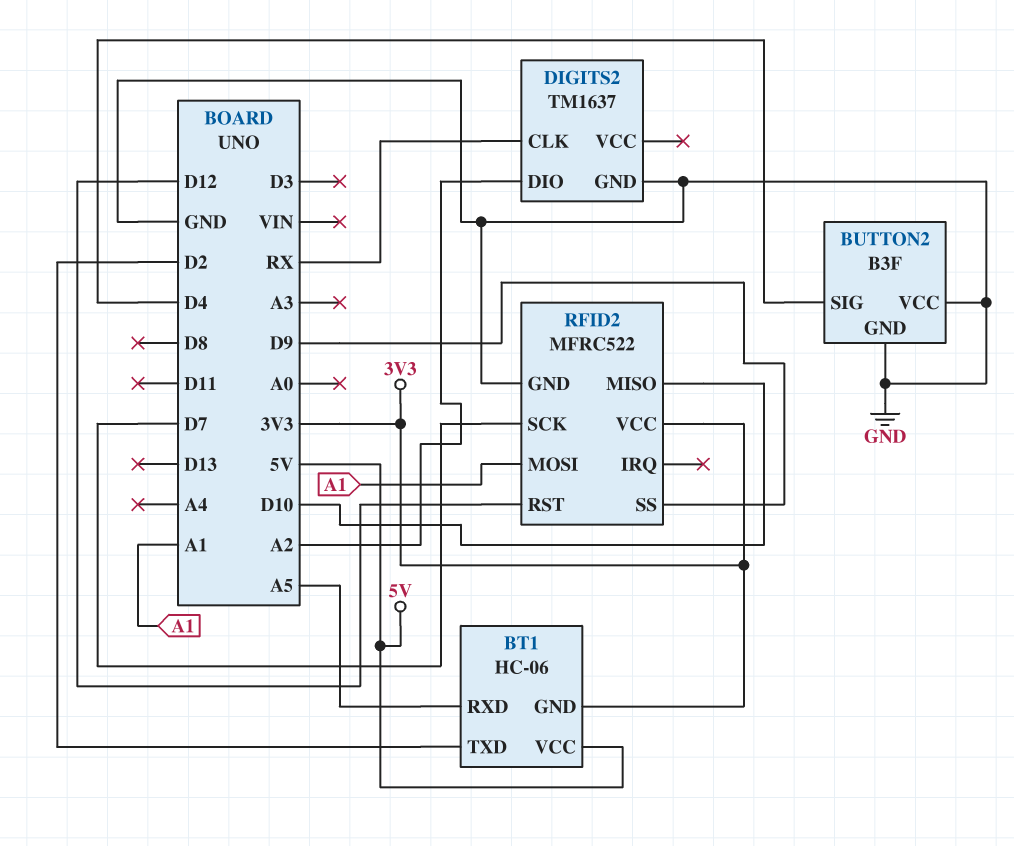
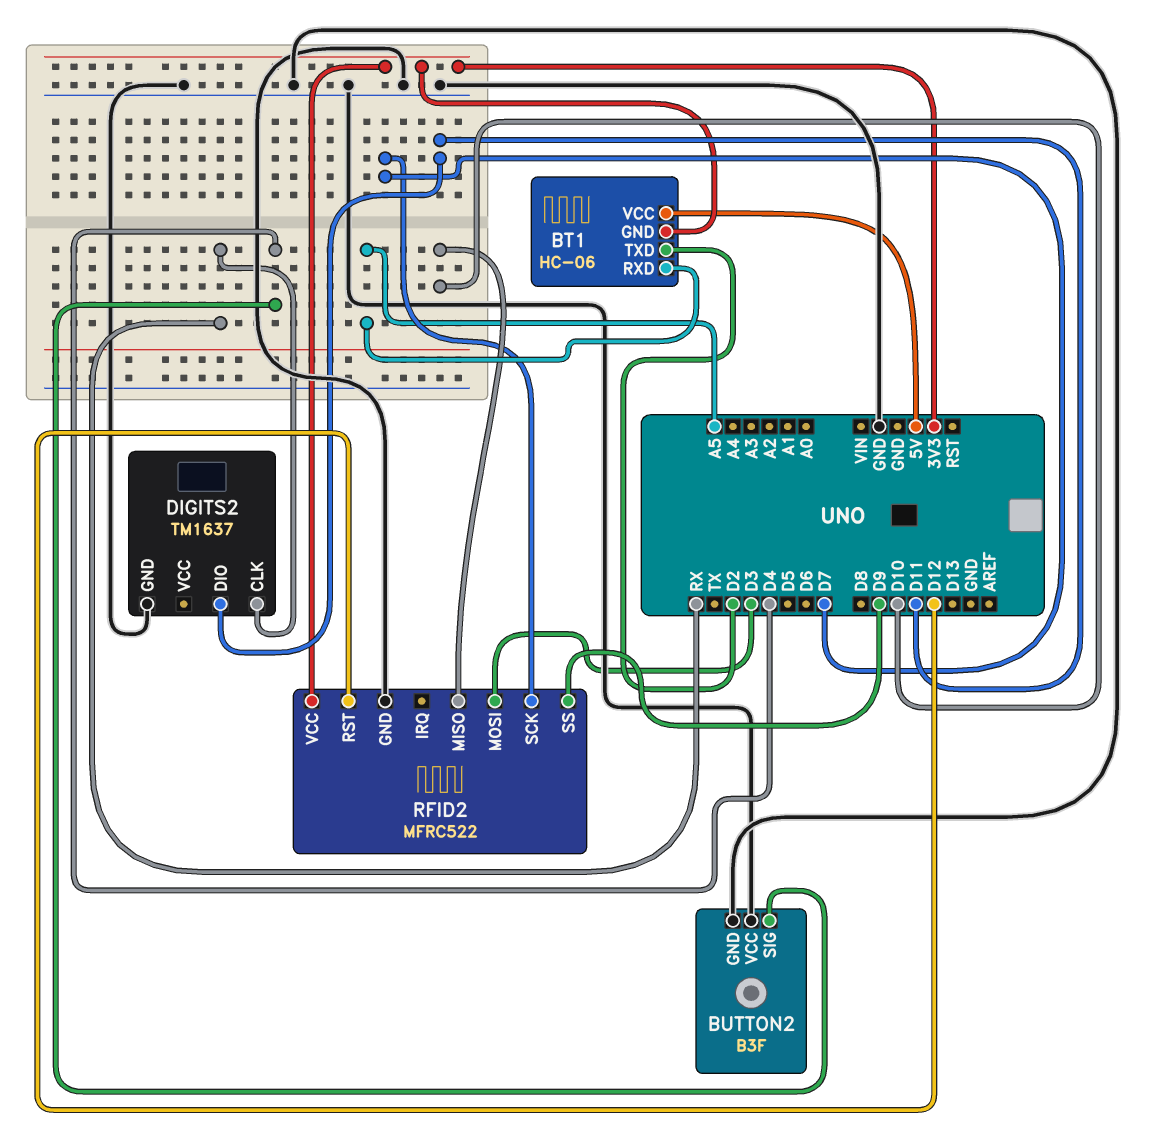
DIGITS2 pin DIO: A2 -> D11
RFID2 pin MOSI: A1 -> D3

